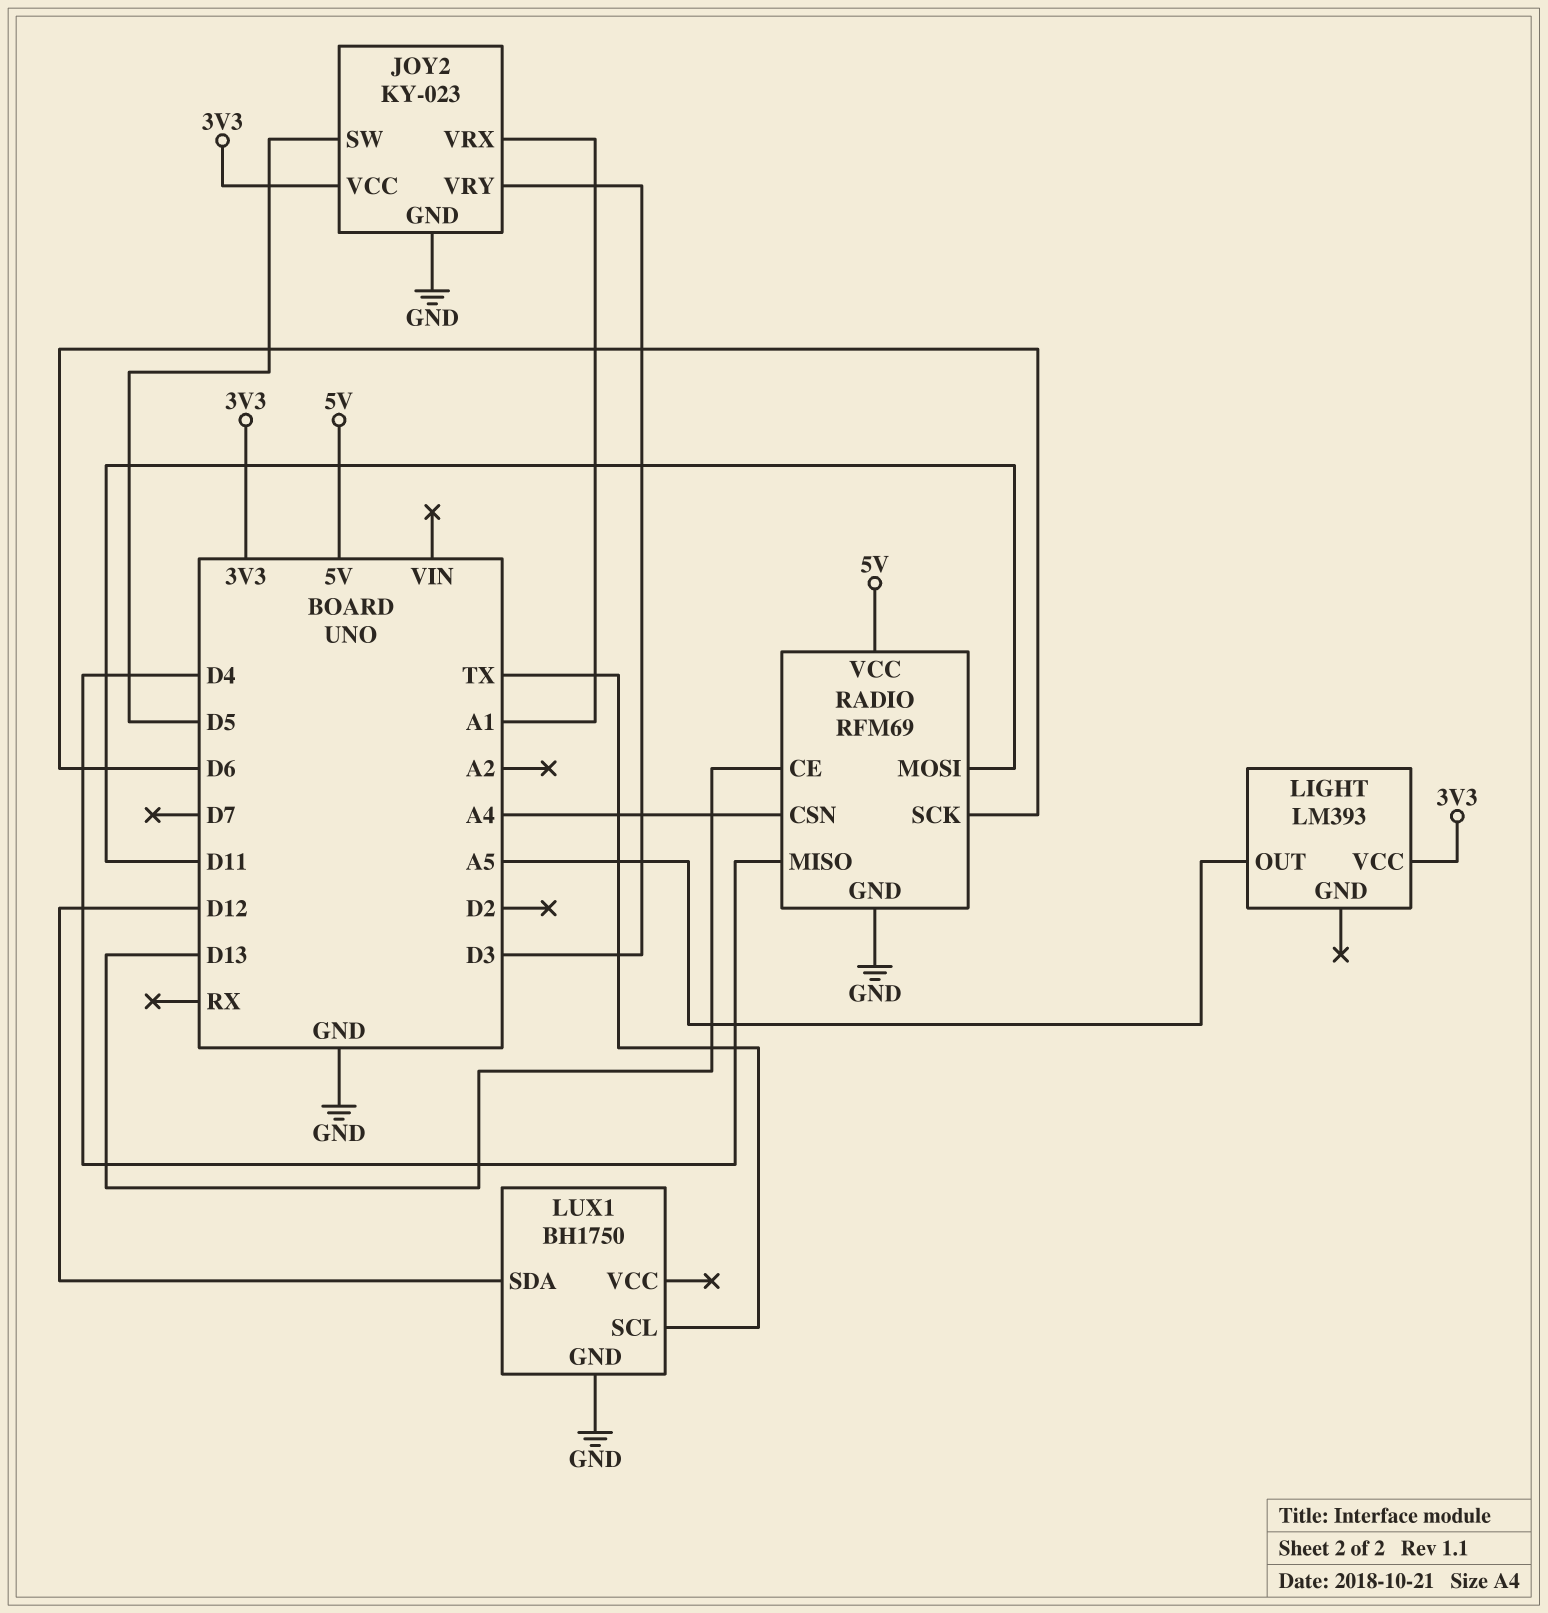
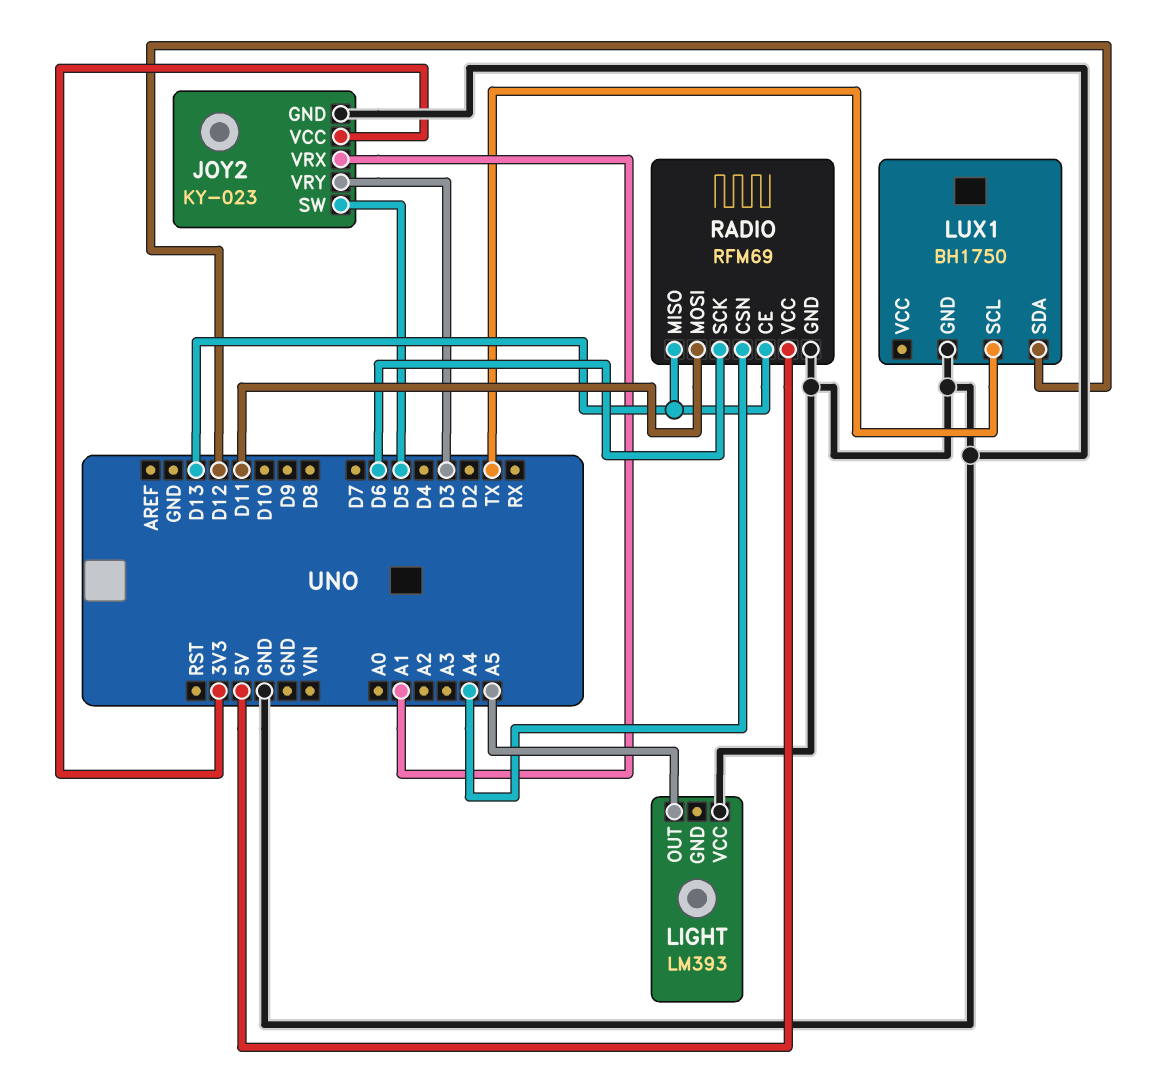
LIGHT pin VCC: 3V3 -> GND
RADIO pin MISO: D4 -> D13

